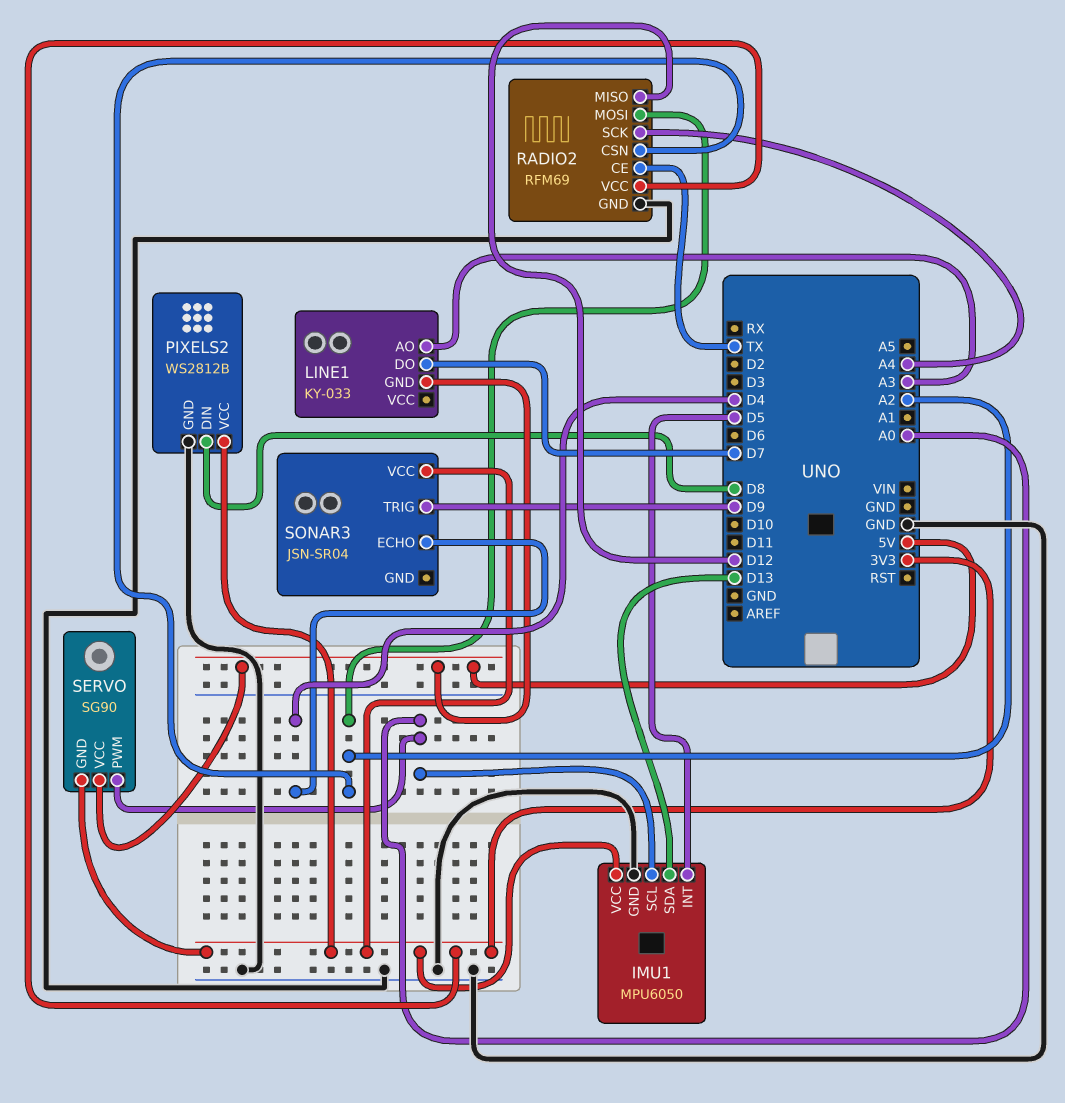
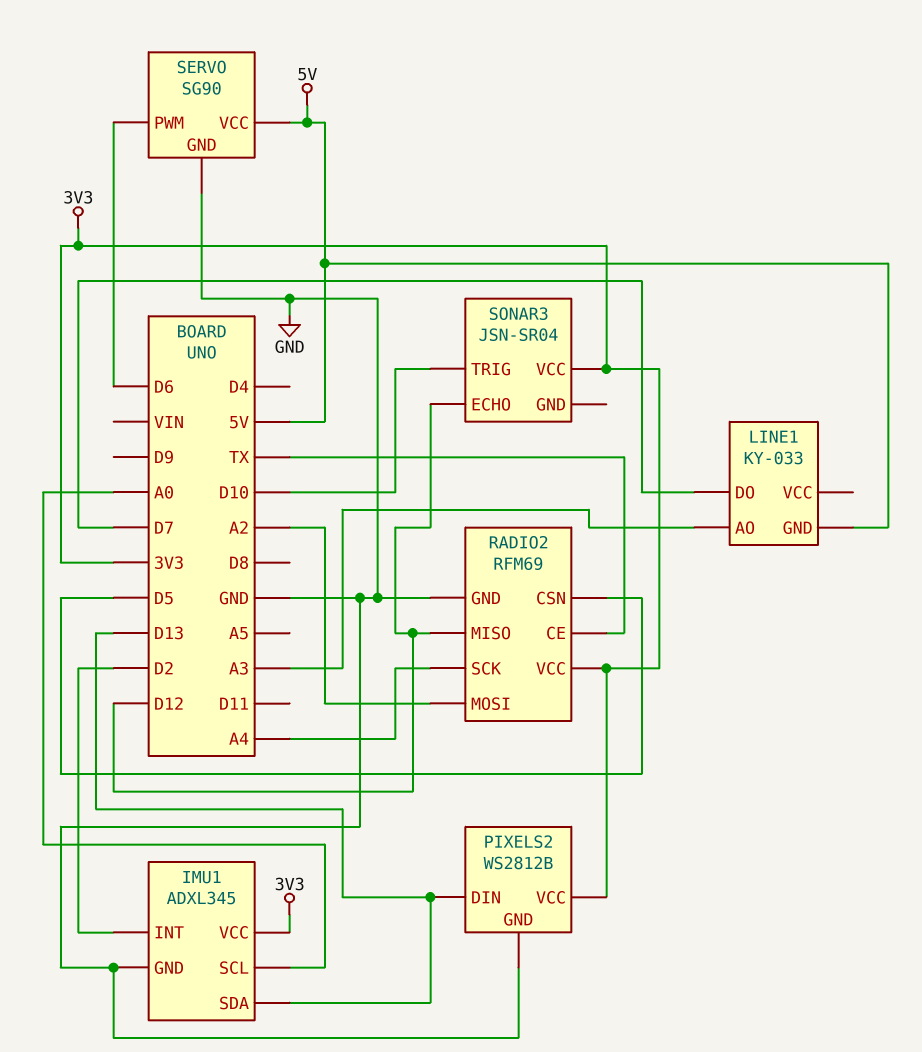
IMU1: MPU6050 -> ADXL345
IMU1 pin INT: D5 -> D2
PIXELS2 pin DIN: D8 -> D13
RADIO2 pin CSN: A2 -> D5
SERVO pin GND: 3V3 -> GND
SERVO pin PWM: A0 -> D6
SONAR3 pin ECHO: D4 -> D12
SONAR3 pin TRIG: D9 -> D10

